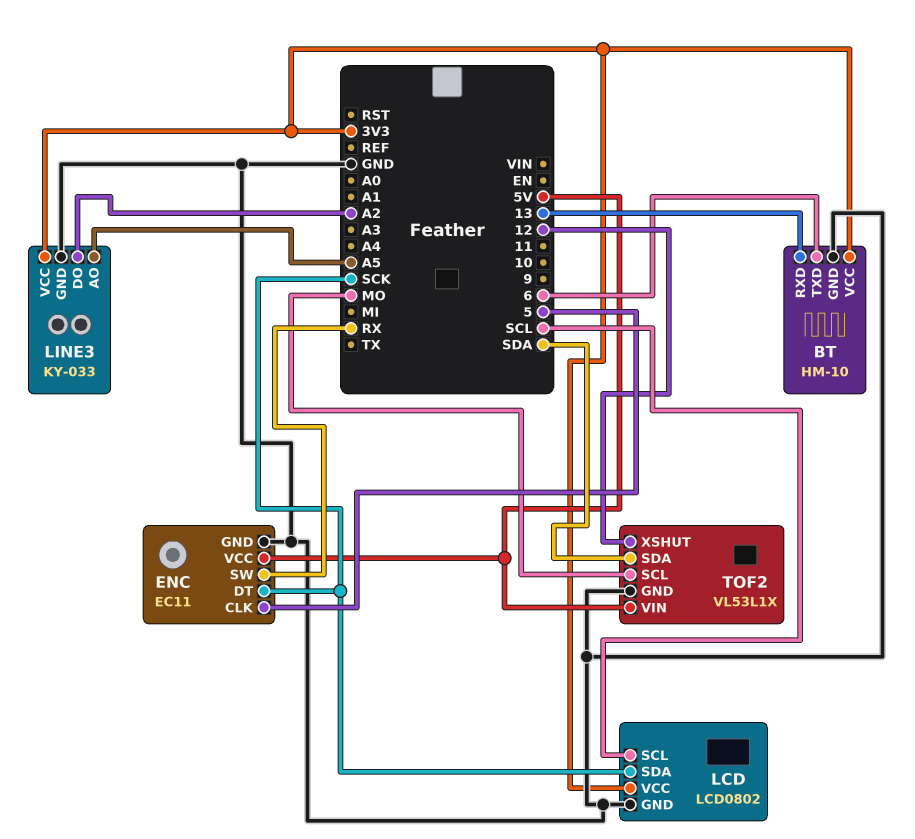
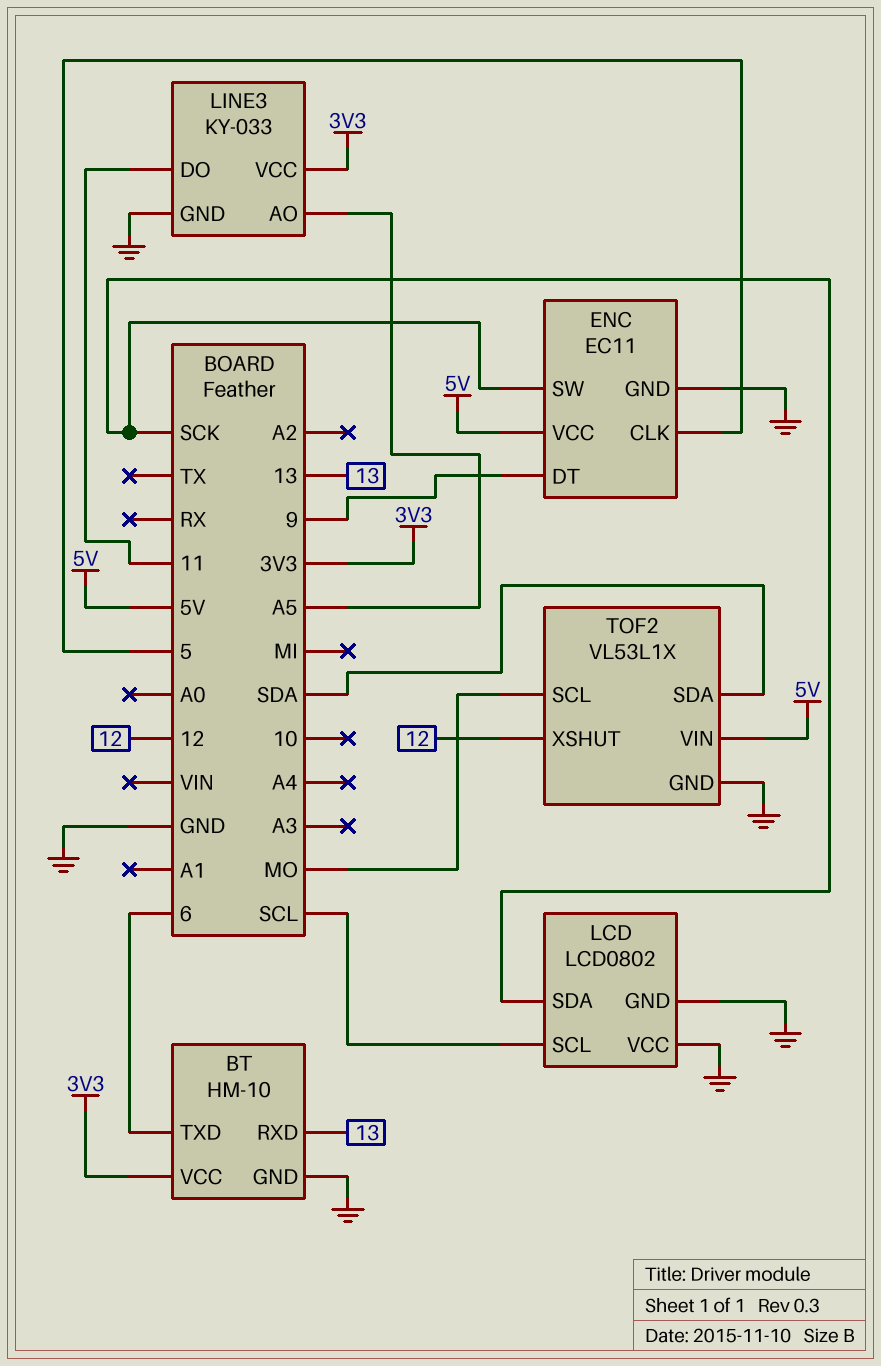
ENC pin DT: SCK -> 9
ENC pin SW: RX -> SCK
LCD pin VCC: 3V3 -> GND
LINE3 pin DO: A2 -> 11

